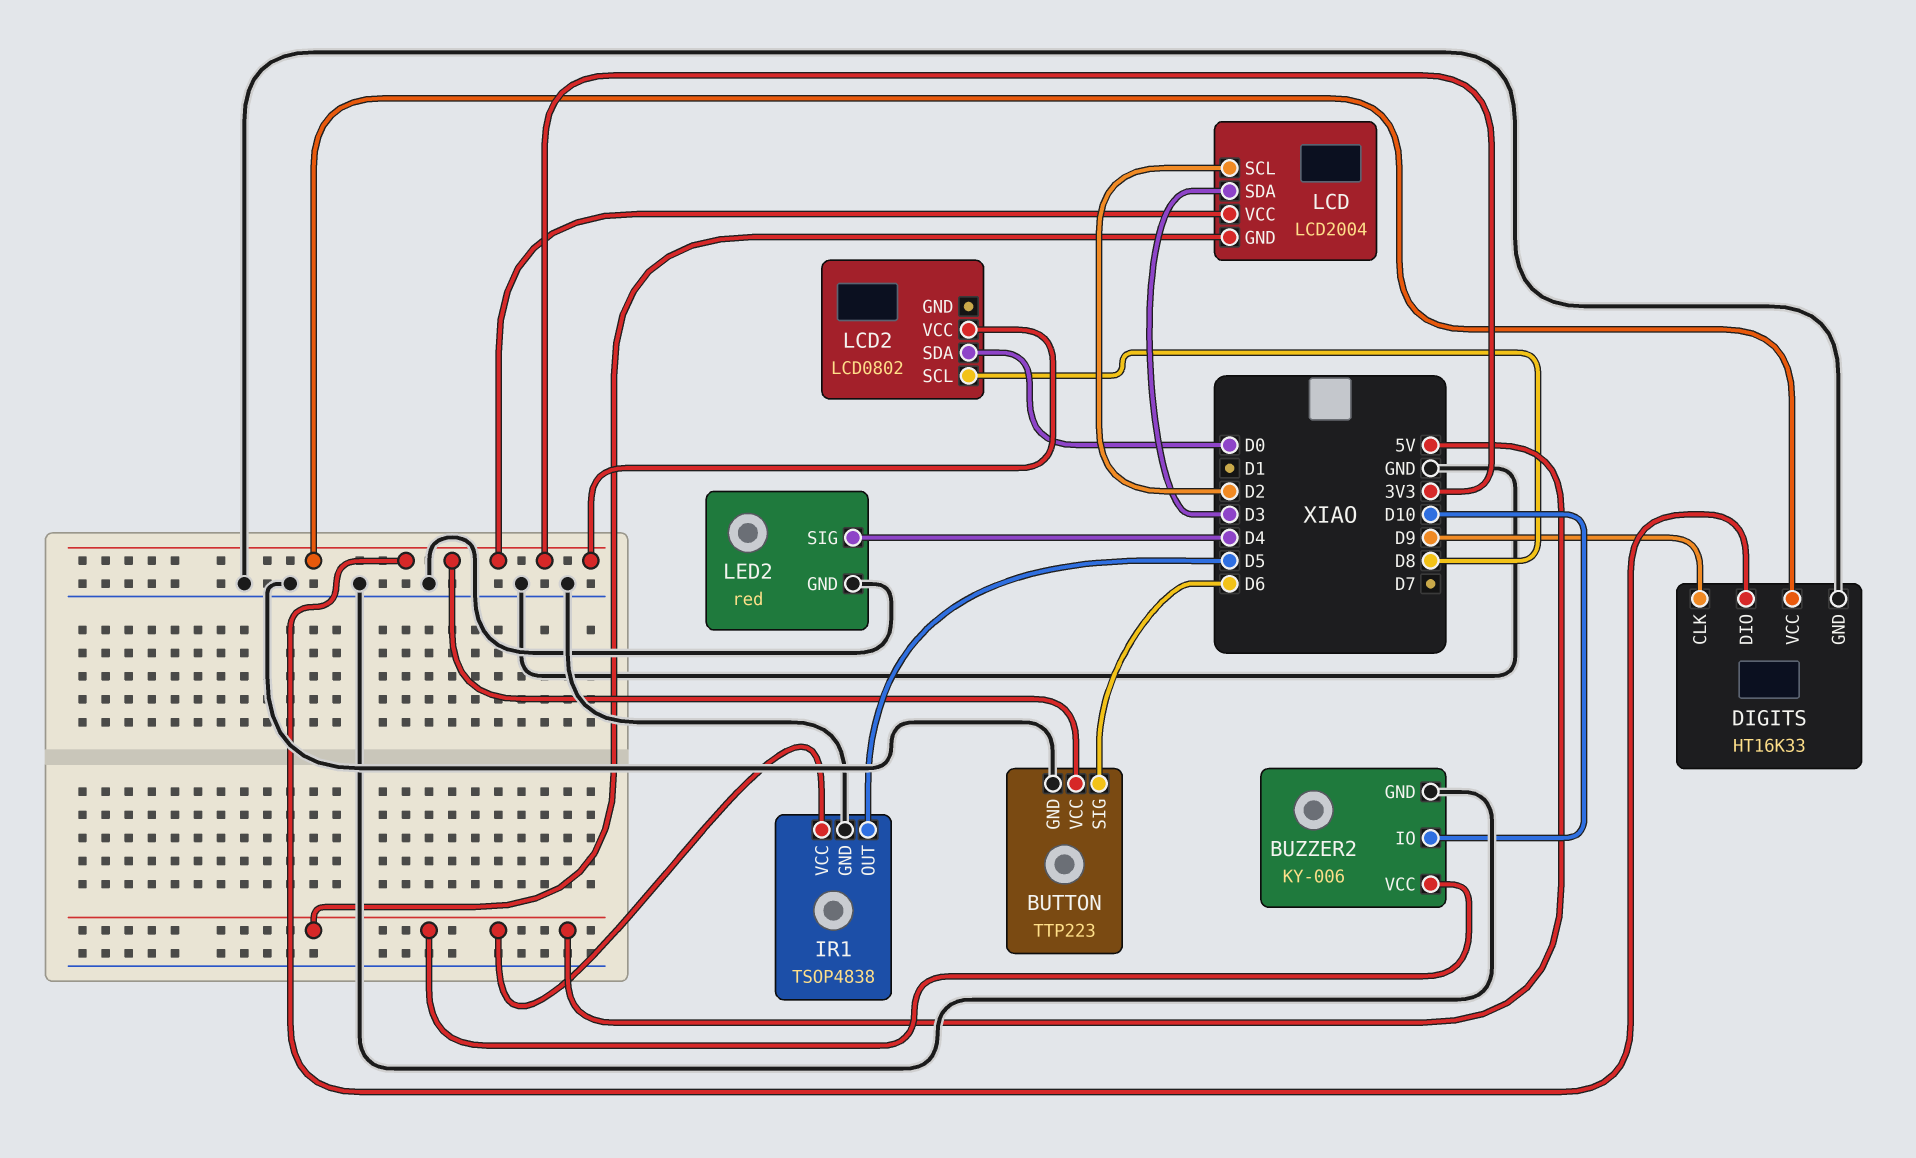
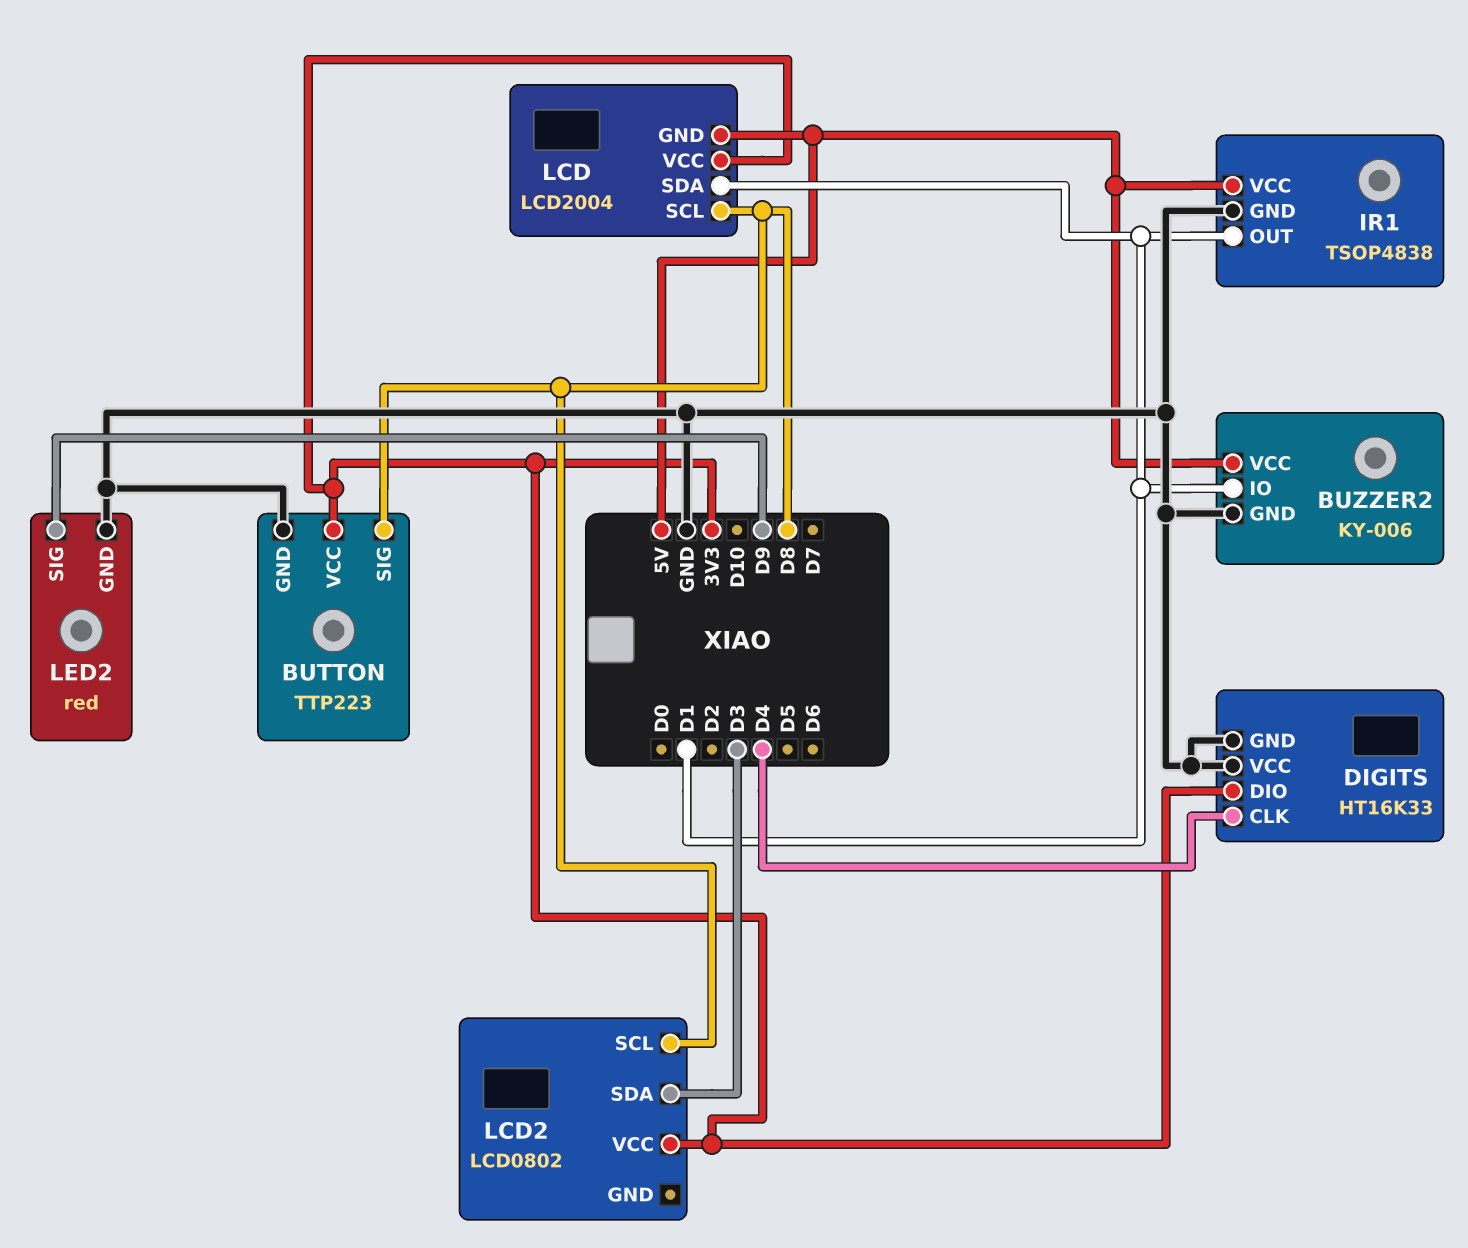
BUTTON pin SIG: D6 -> D8
BUZZER2 pin IO: D10 -> D1
DIGITS pin CLK: D9 -> D4
DIGITS pin VCC: 3V3 -> GND
IR1 pin OUT: D5 -> D1
LCD pin SCL: D2 -> D8
LCD pin SDA: D3 -> D1
LCD2 pin SDA: D0 -> D3
LED2 pin SIG: D4 -> D9

